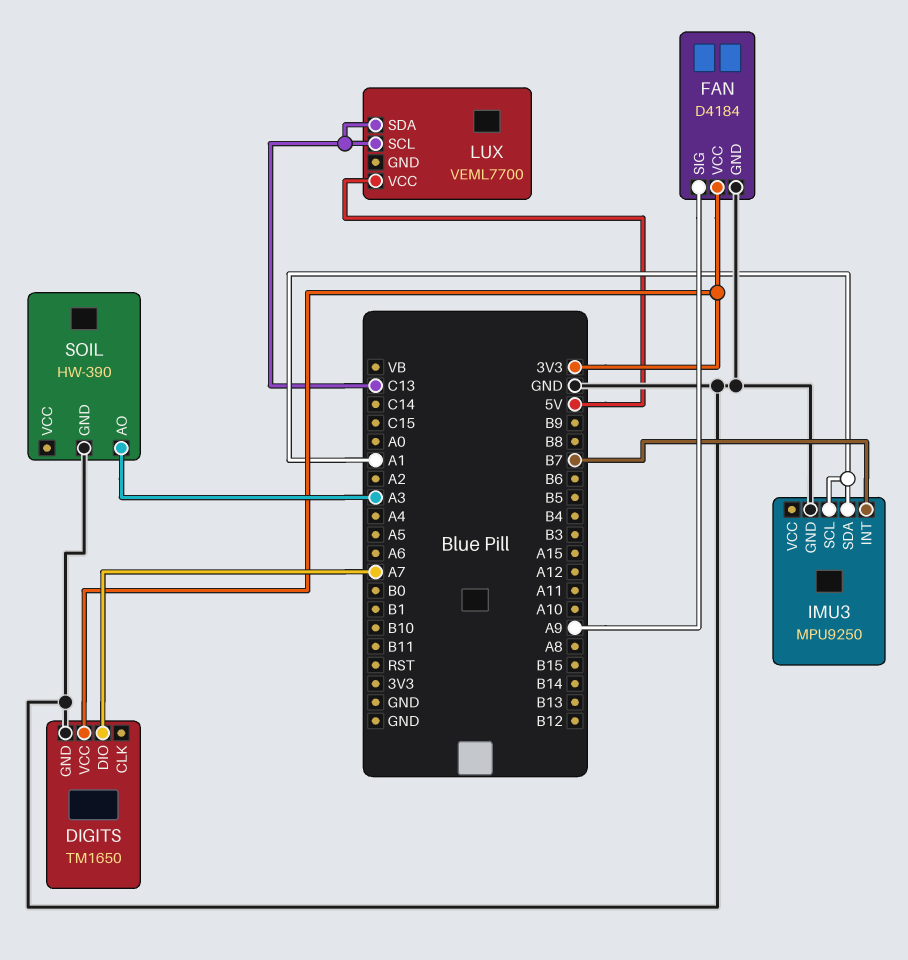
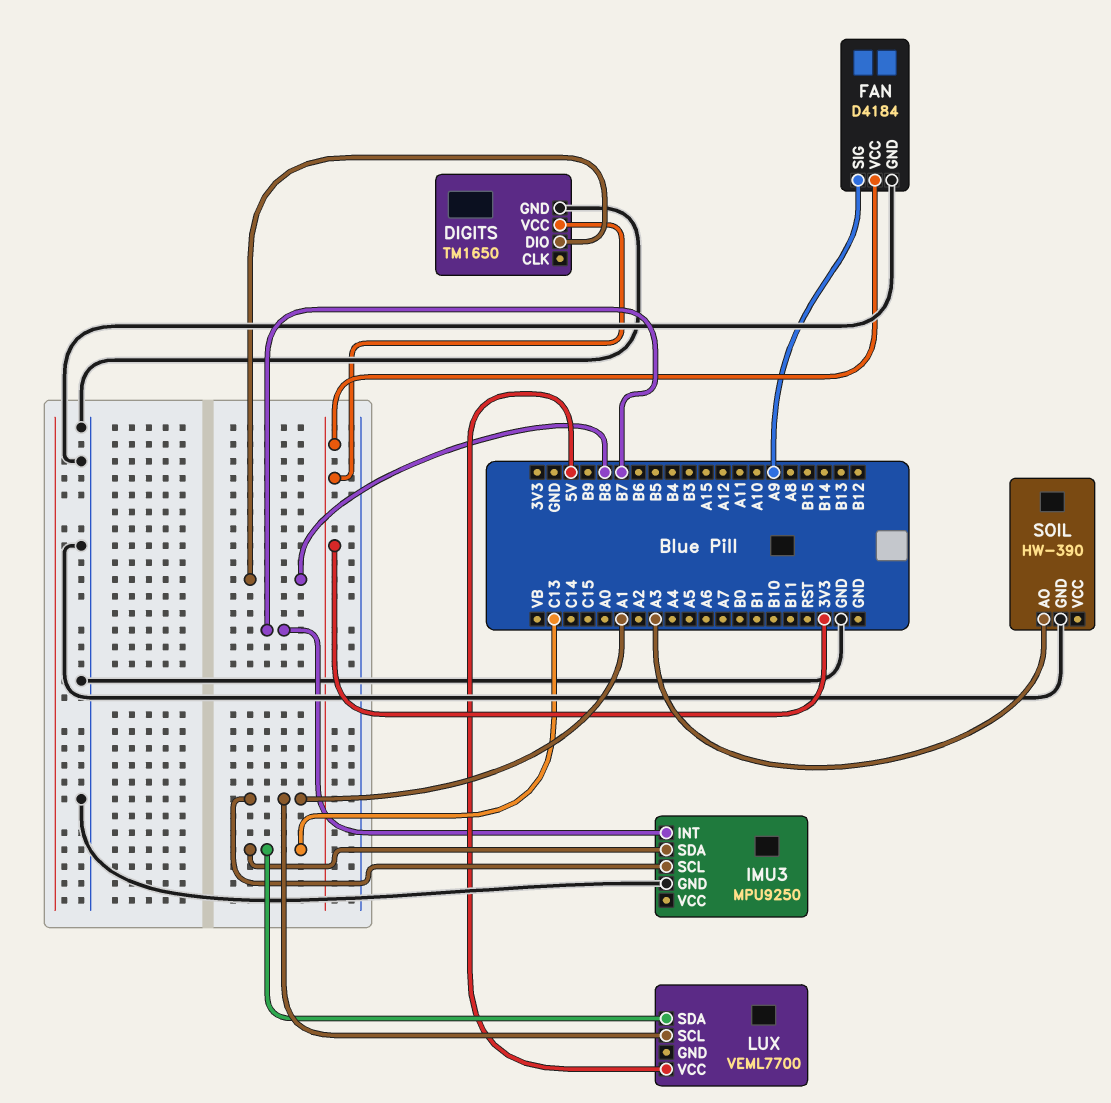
DIGITS pin DIO: A7 -> B8
IMU3 pin SDA: A1 -> C13
LUX pin SCL: C13 -> A1

